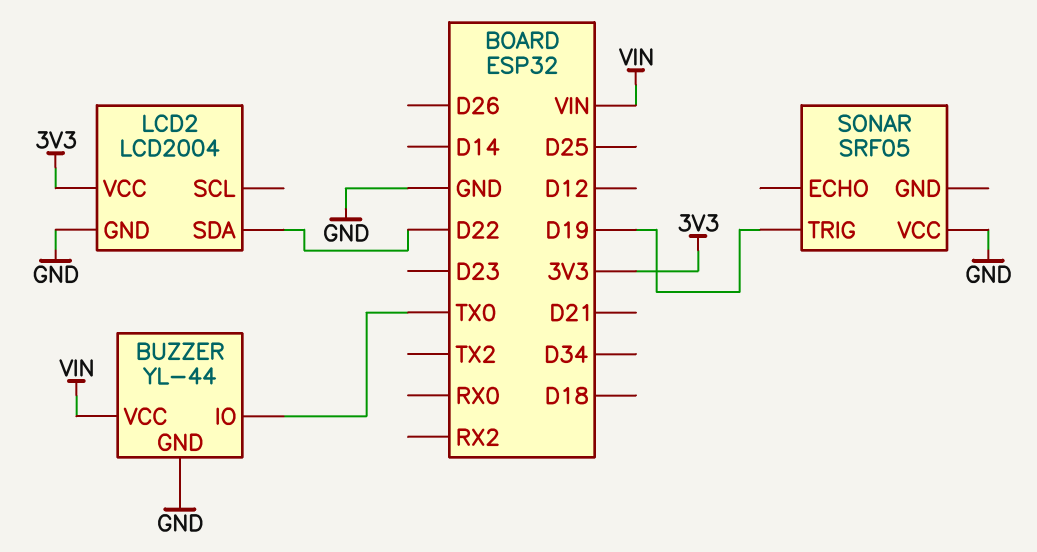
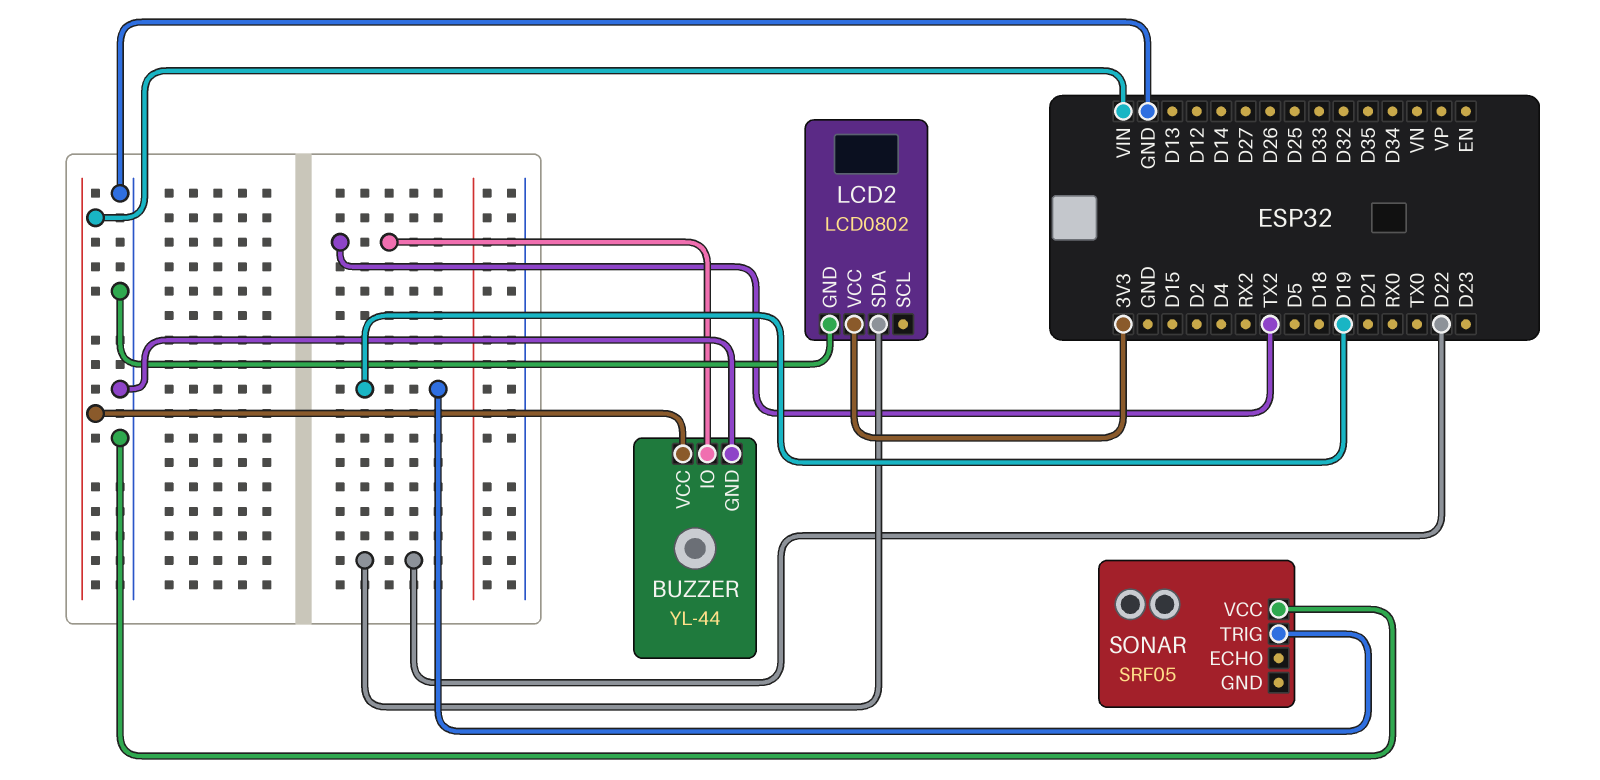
BUZZER pin IO: TX0 -> TX2
LCD2: LCD2004 -> LCD0802

